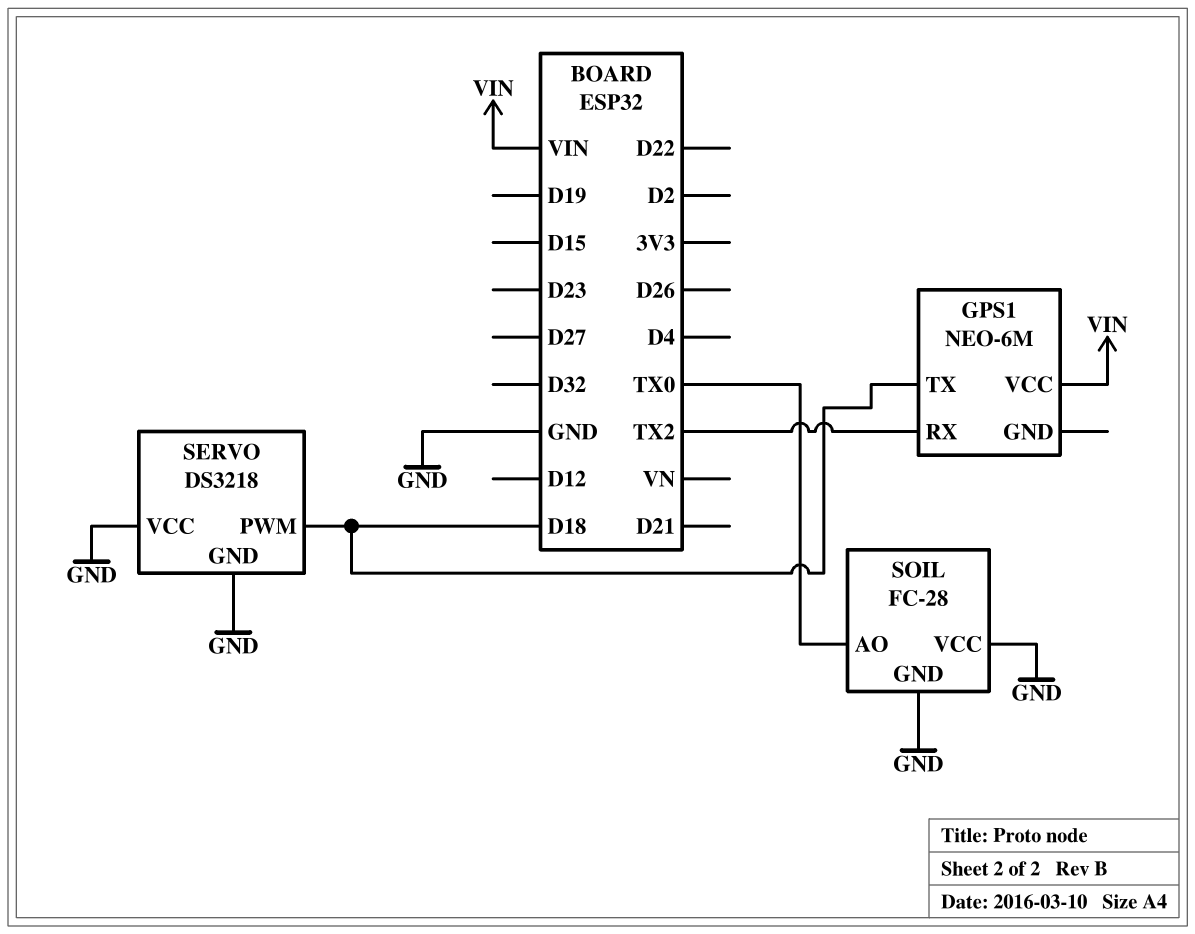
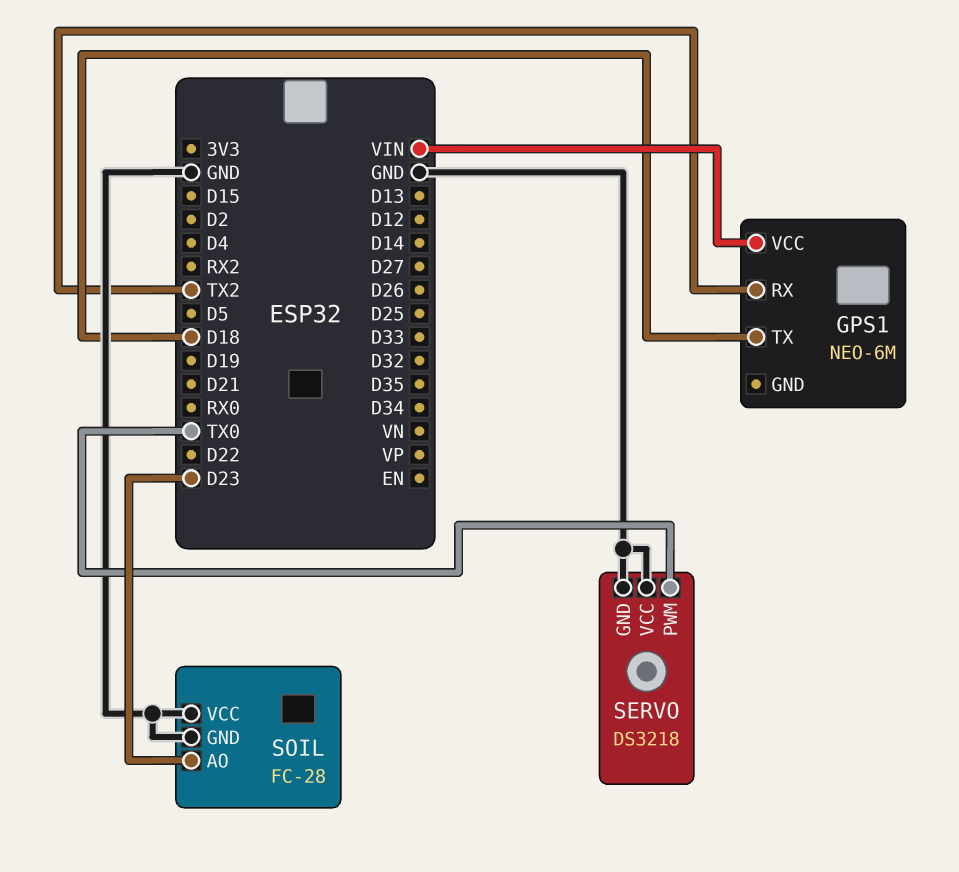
SERVO pin PWM: D18 -> TX0
SOIL pin AO: TX0 -> D23

